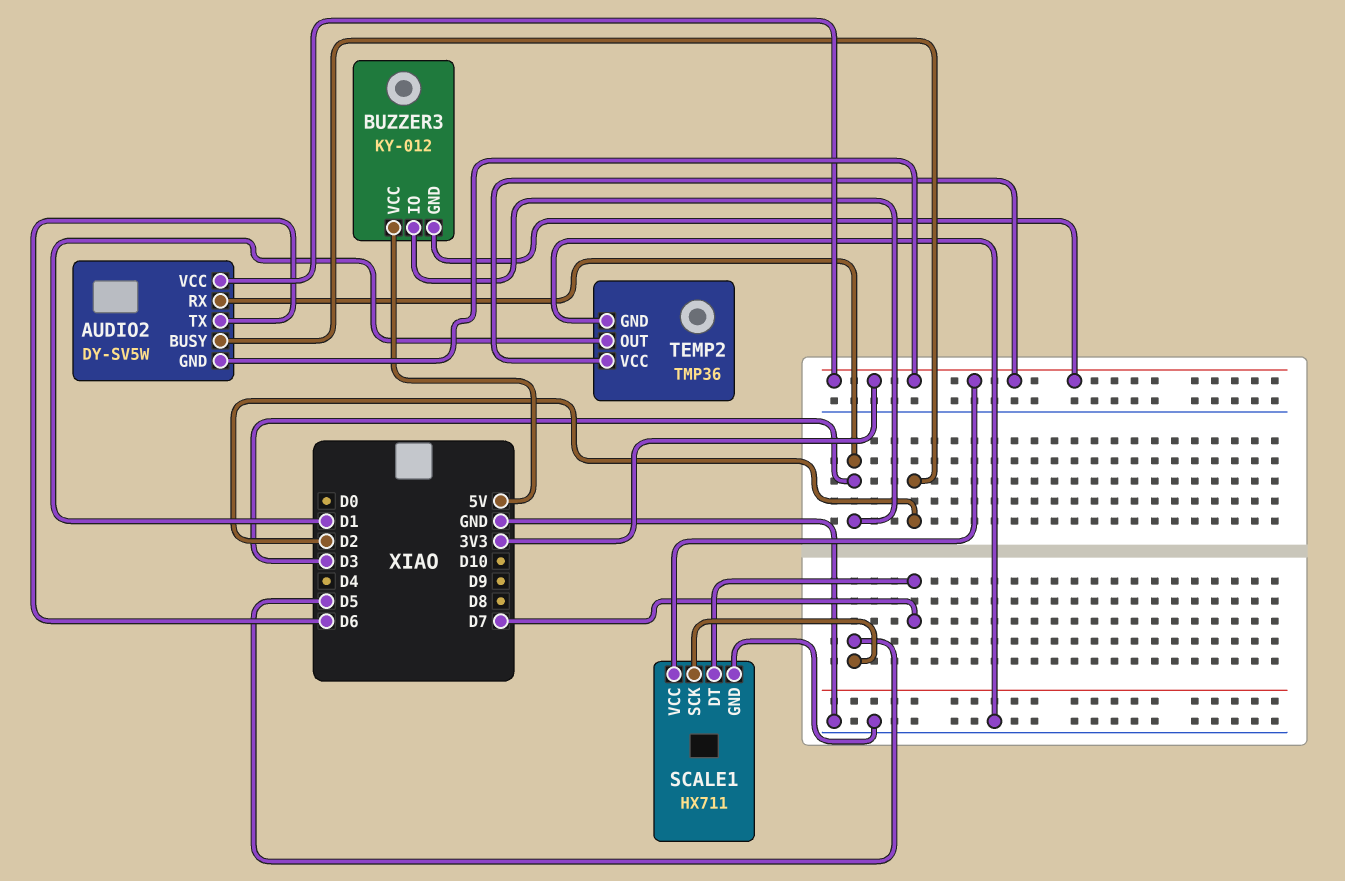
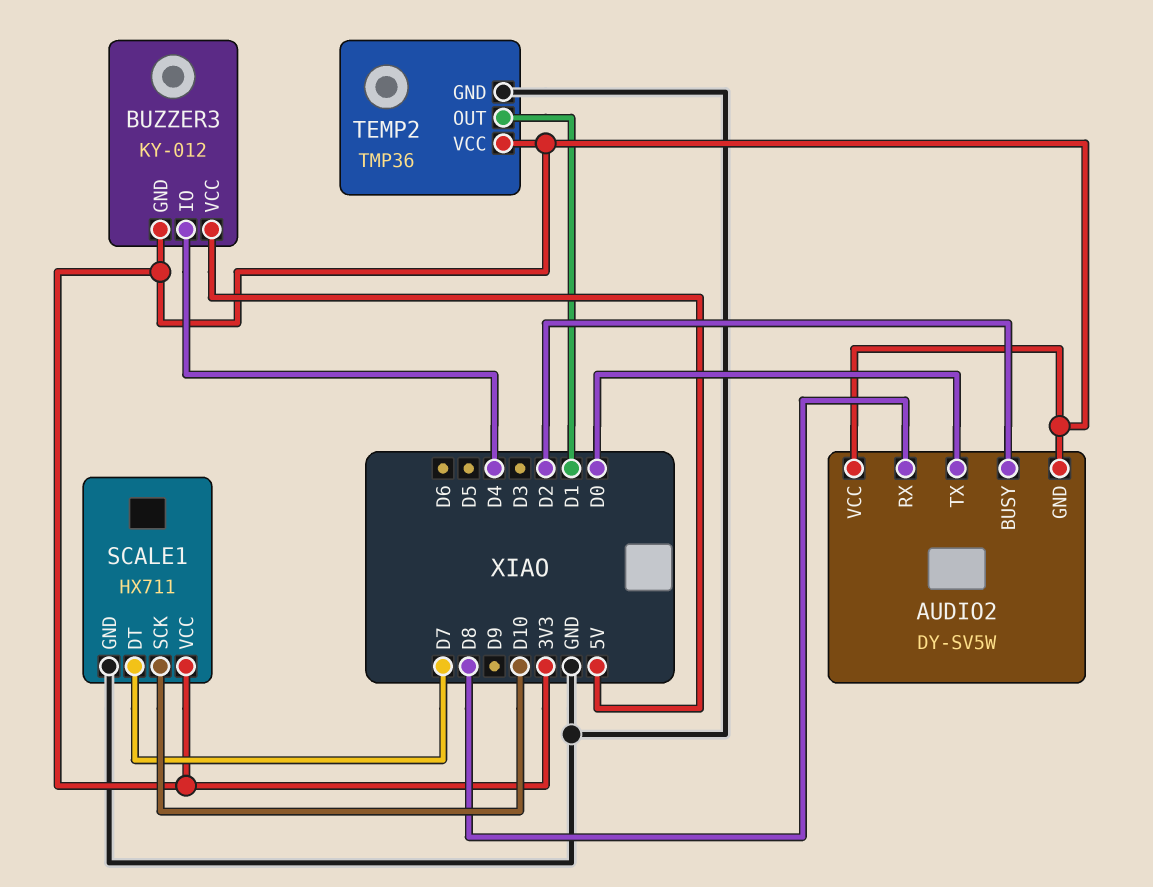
AUDIO2 pin RX: D3 -> D8
AUDIO2 pin TX: D6 -> D0
BUZZER3 pin IO: D3 -> D4
SCALE1 pin SCK: D5 -> D10

